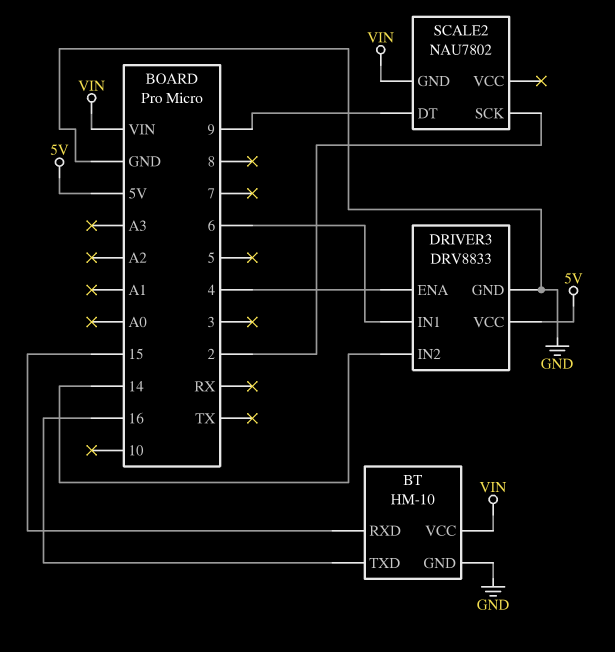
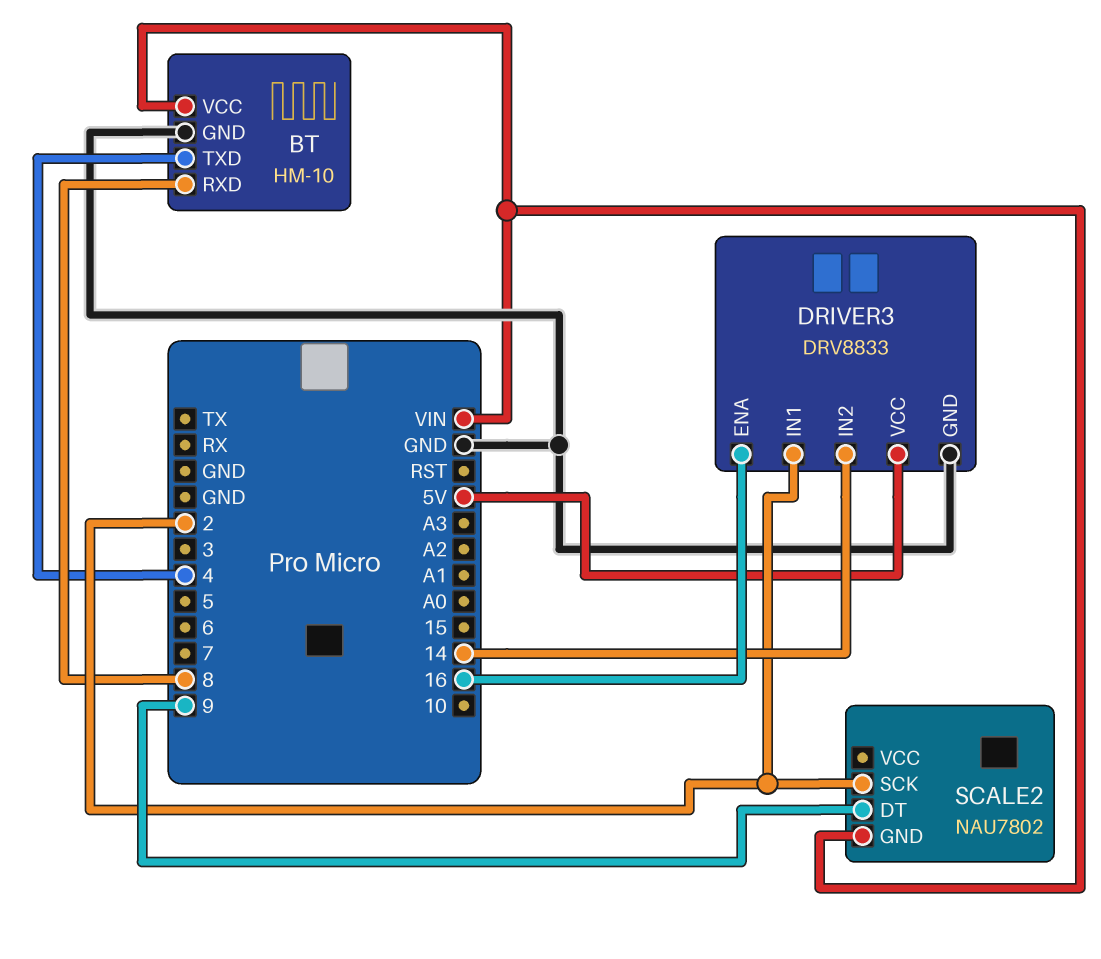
BT pin RXD: 15 -> 8
BT pin TXD: 16 -> 4
DRIVER3 pin ENA: 4 -> 16
DRIVER3 pin IN1: 6 -> 2

